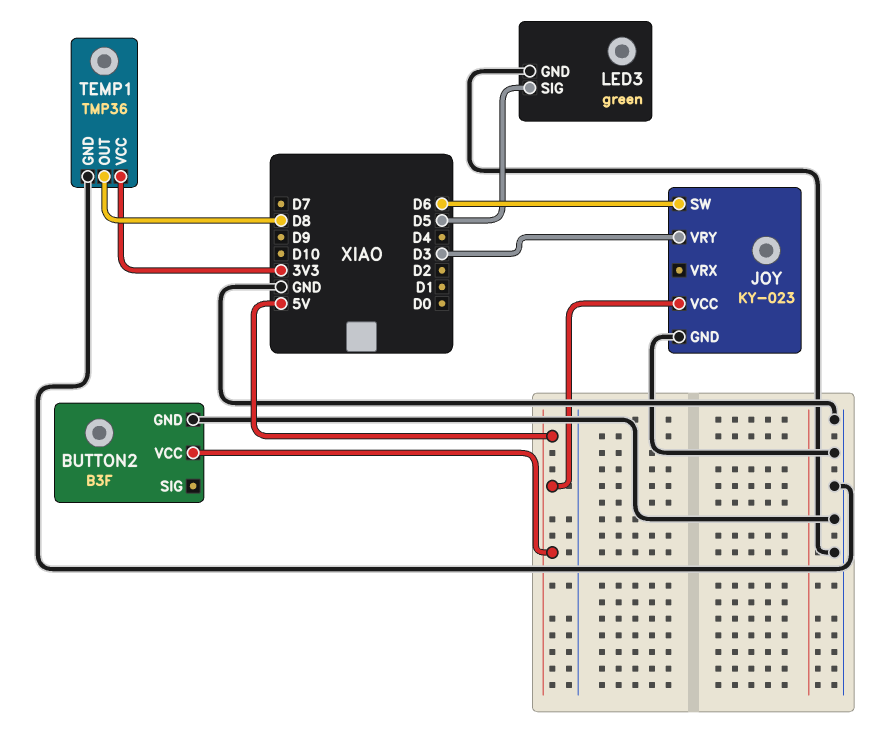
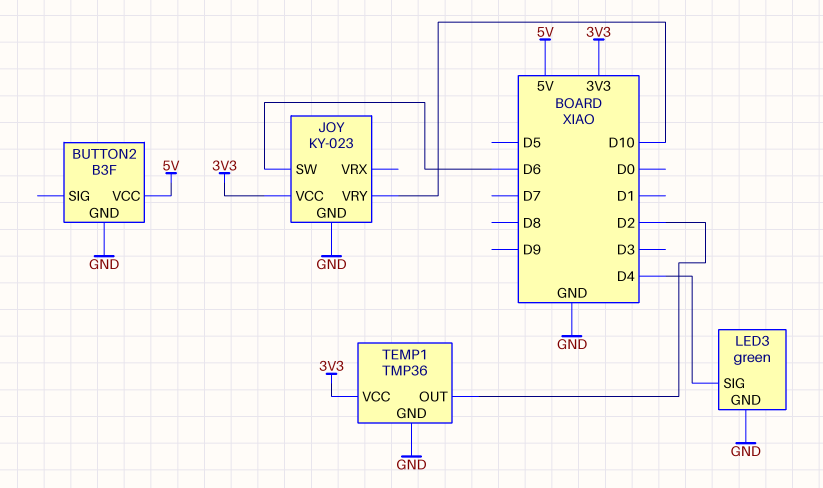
JOY pin VCC: 5V -> 3V3
JOY pin VRY: D3 -> D10
LED3 pin SIG: D5 -> D4
TEMP1 pin OUT: D8 -> D2

